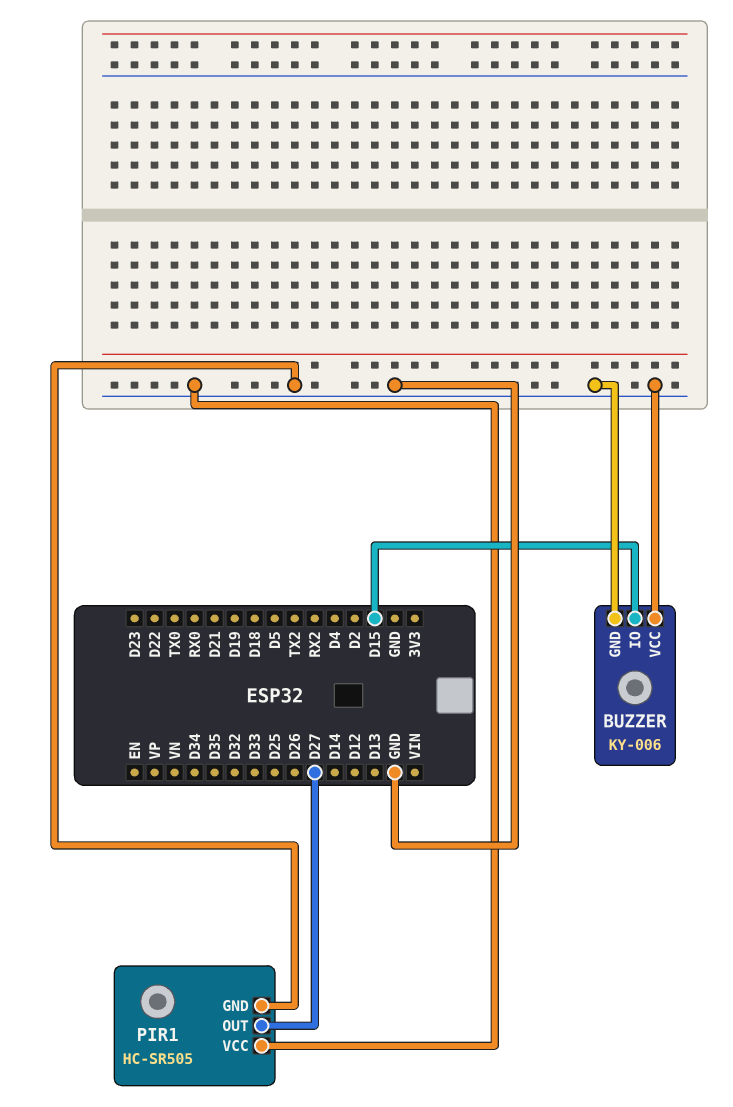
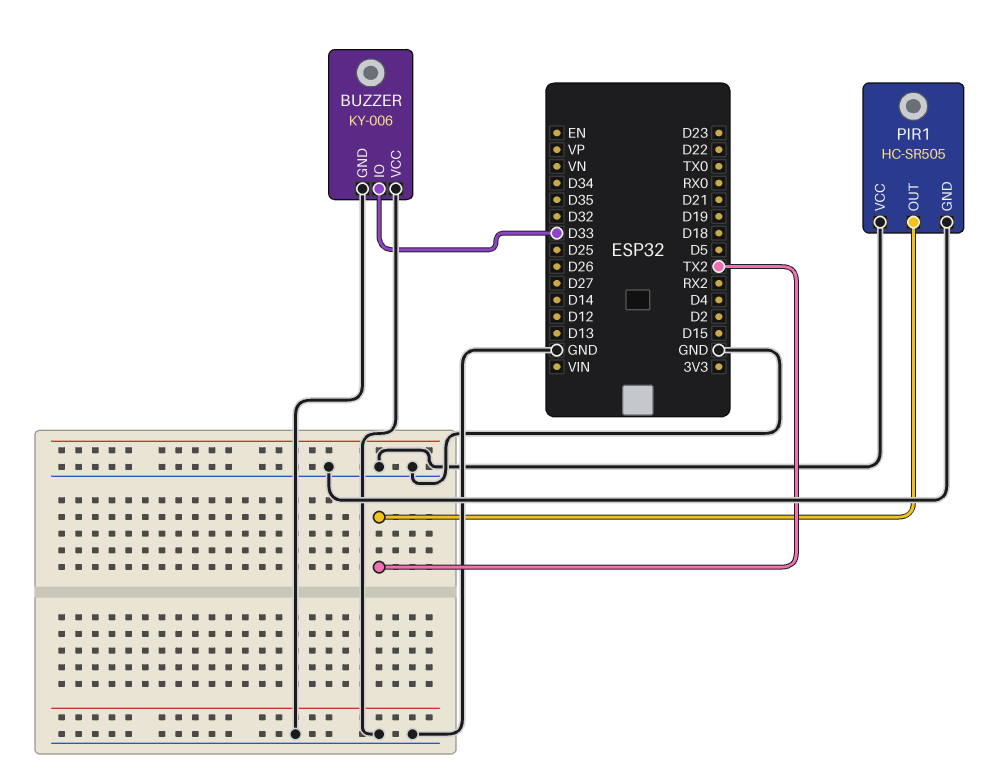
BUZZER pin IO: D15 -> D33
PIR1 pin OUT: D27 -> TX2

